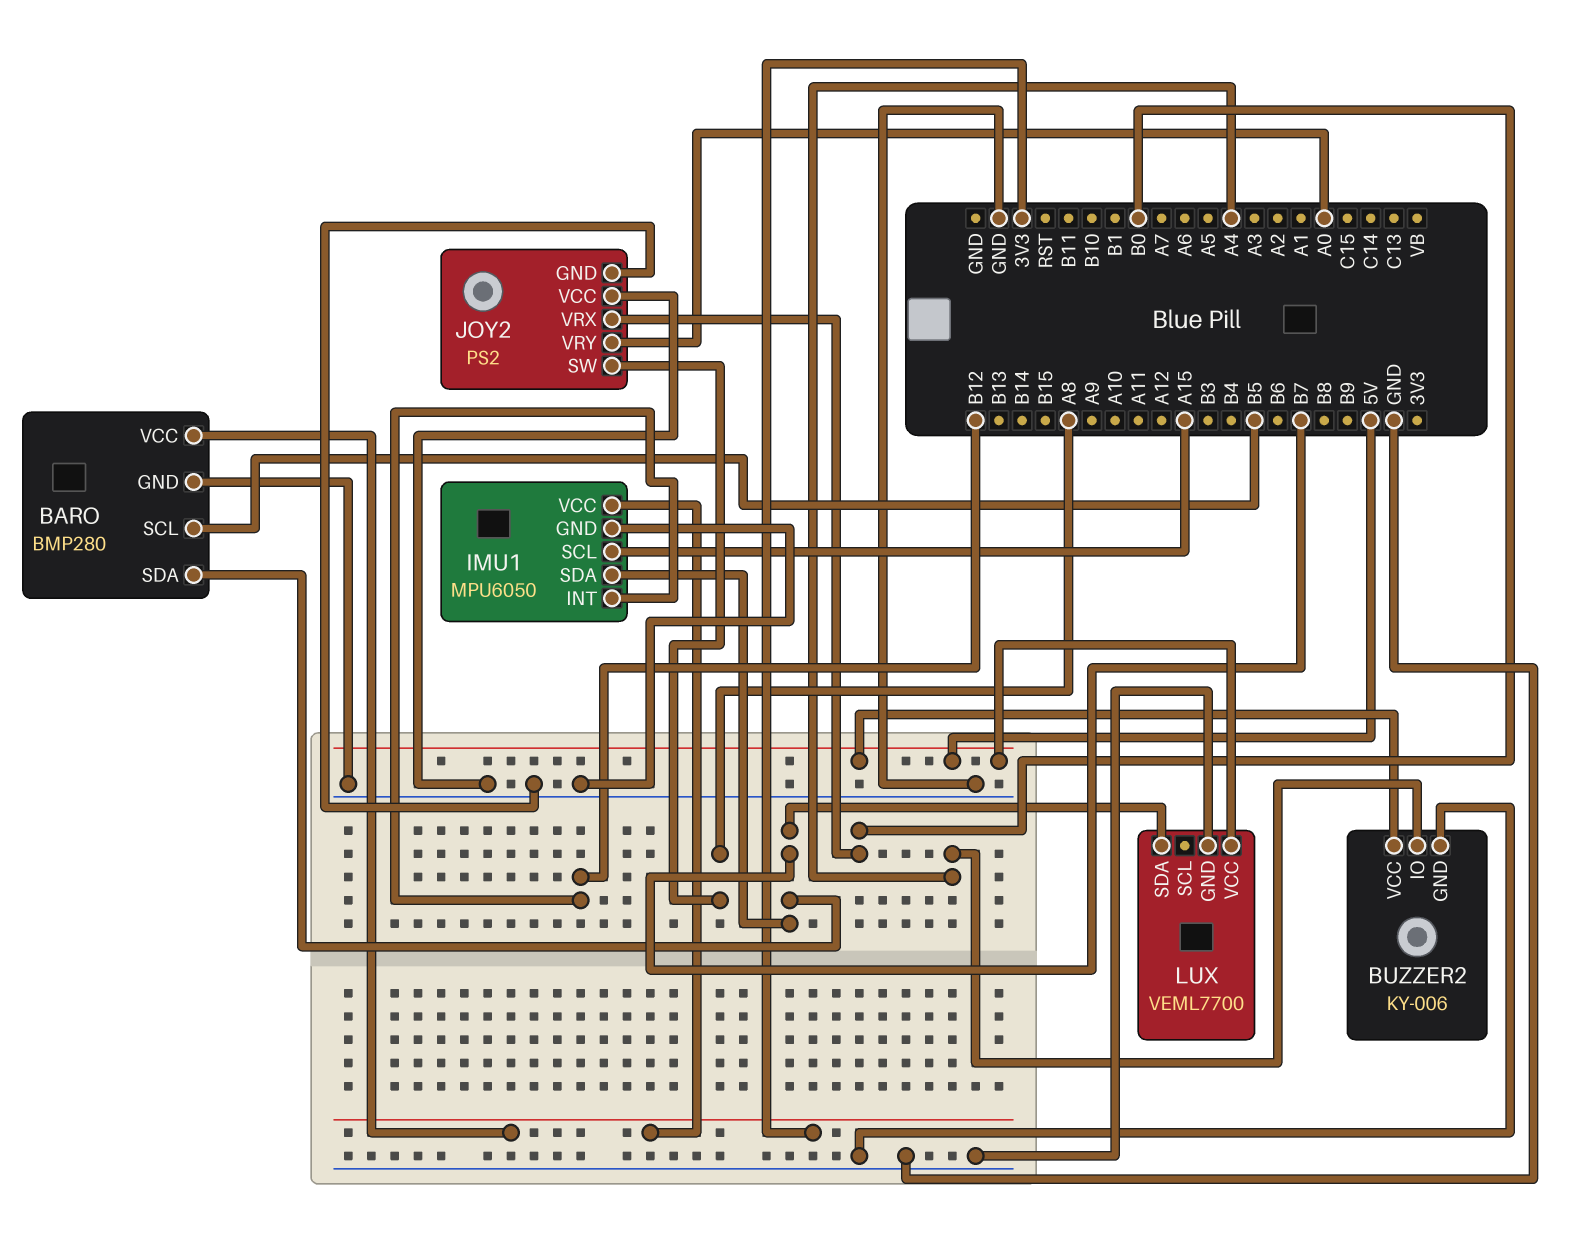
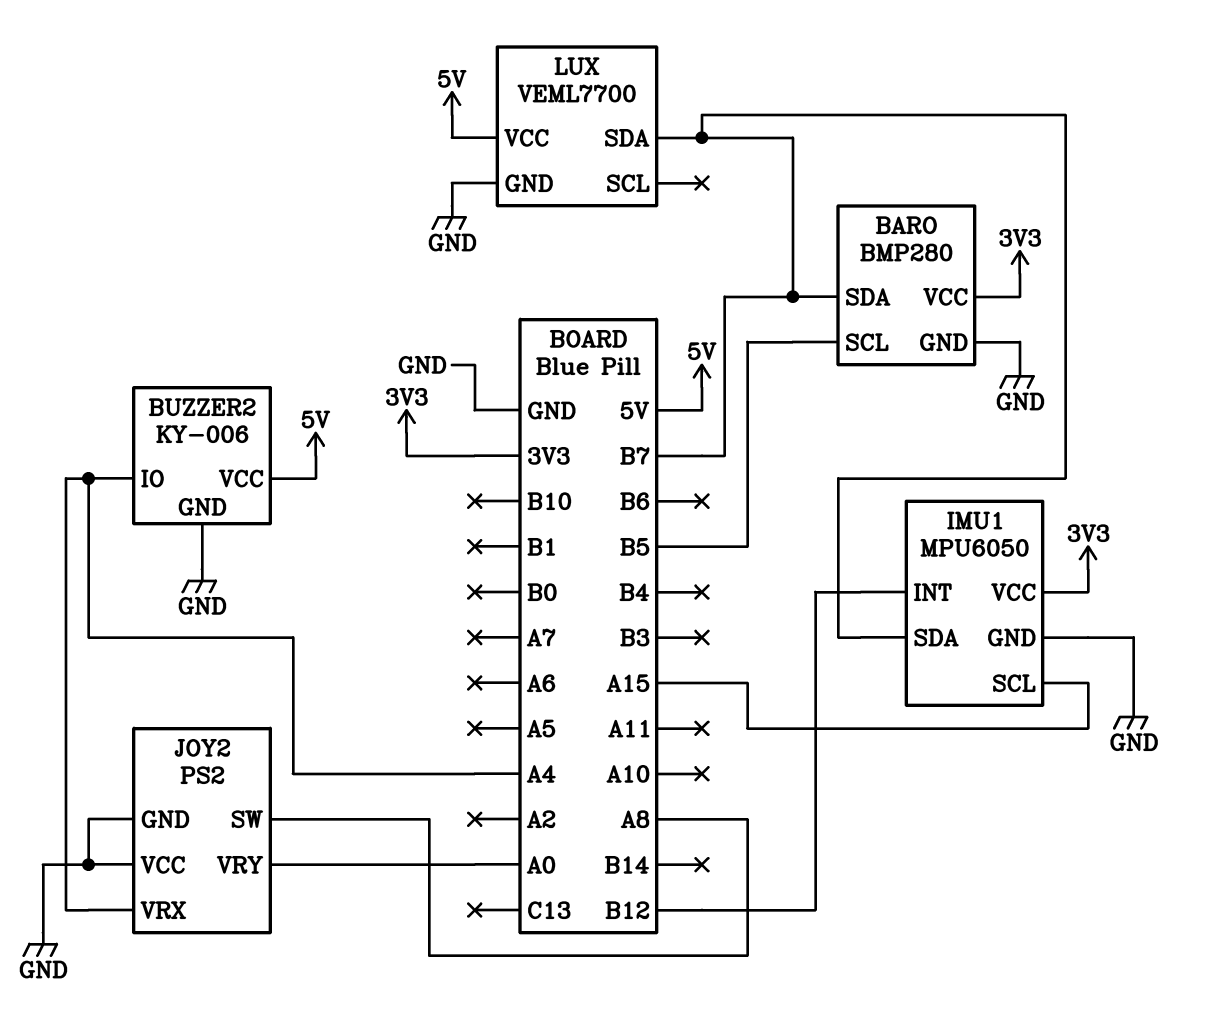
JOY2 pin VRX: B0 -> A4

